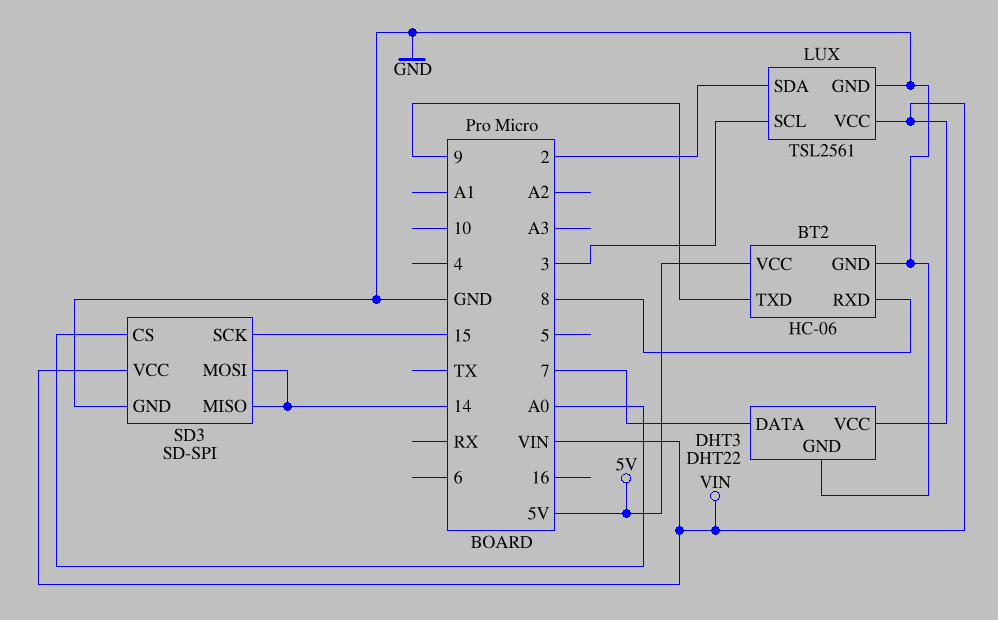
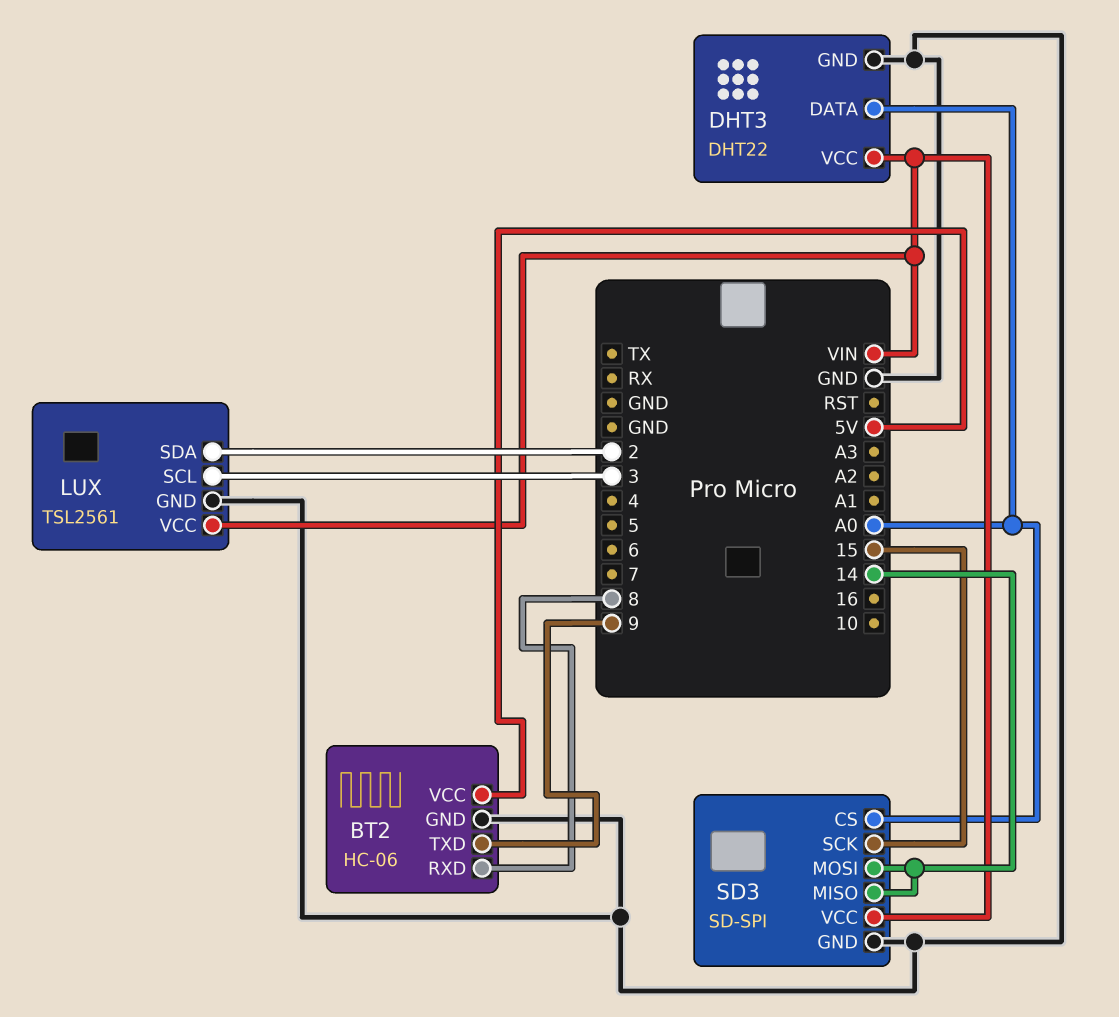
DHT3 pin DATA: 7 -> A0

